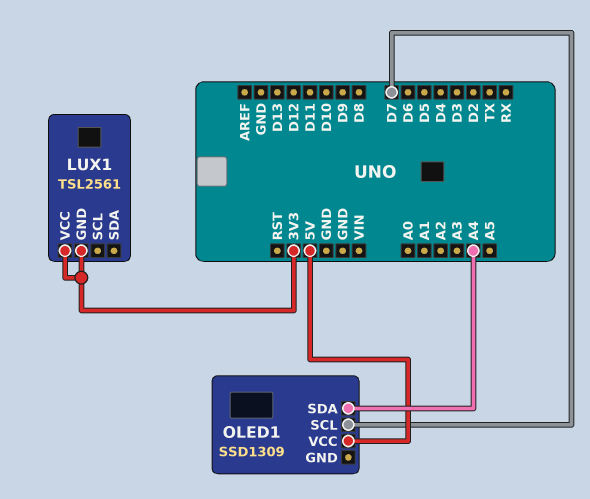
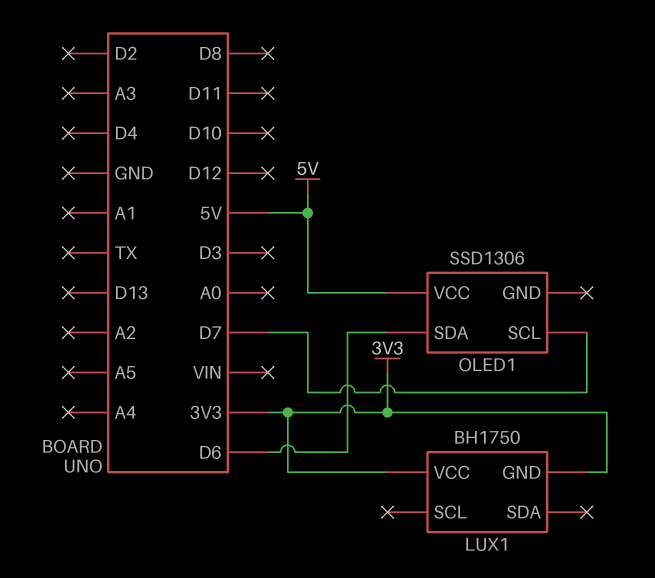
LUX1: TSL2561 -> BH1750
OLED1: SSD1309 -> SSD1306
OLED1 pin SDA: A4 -> D6

